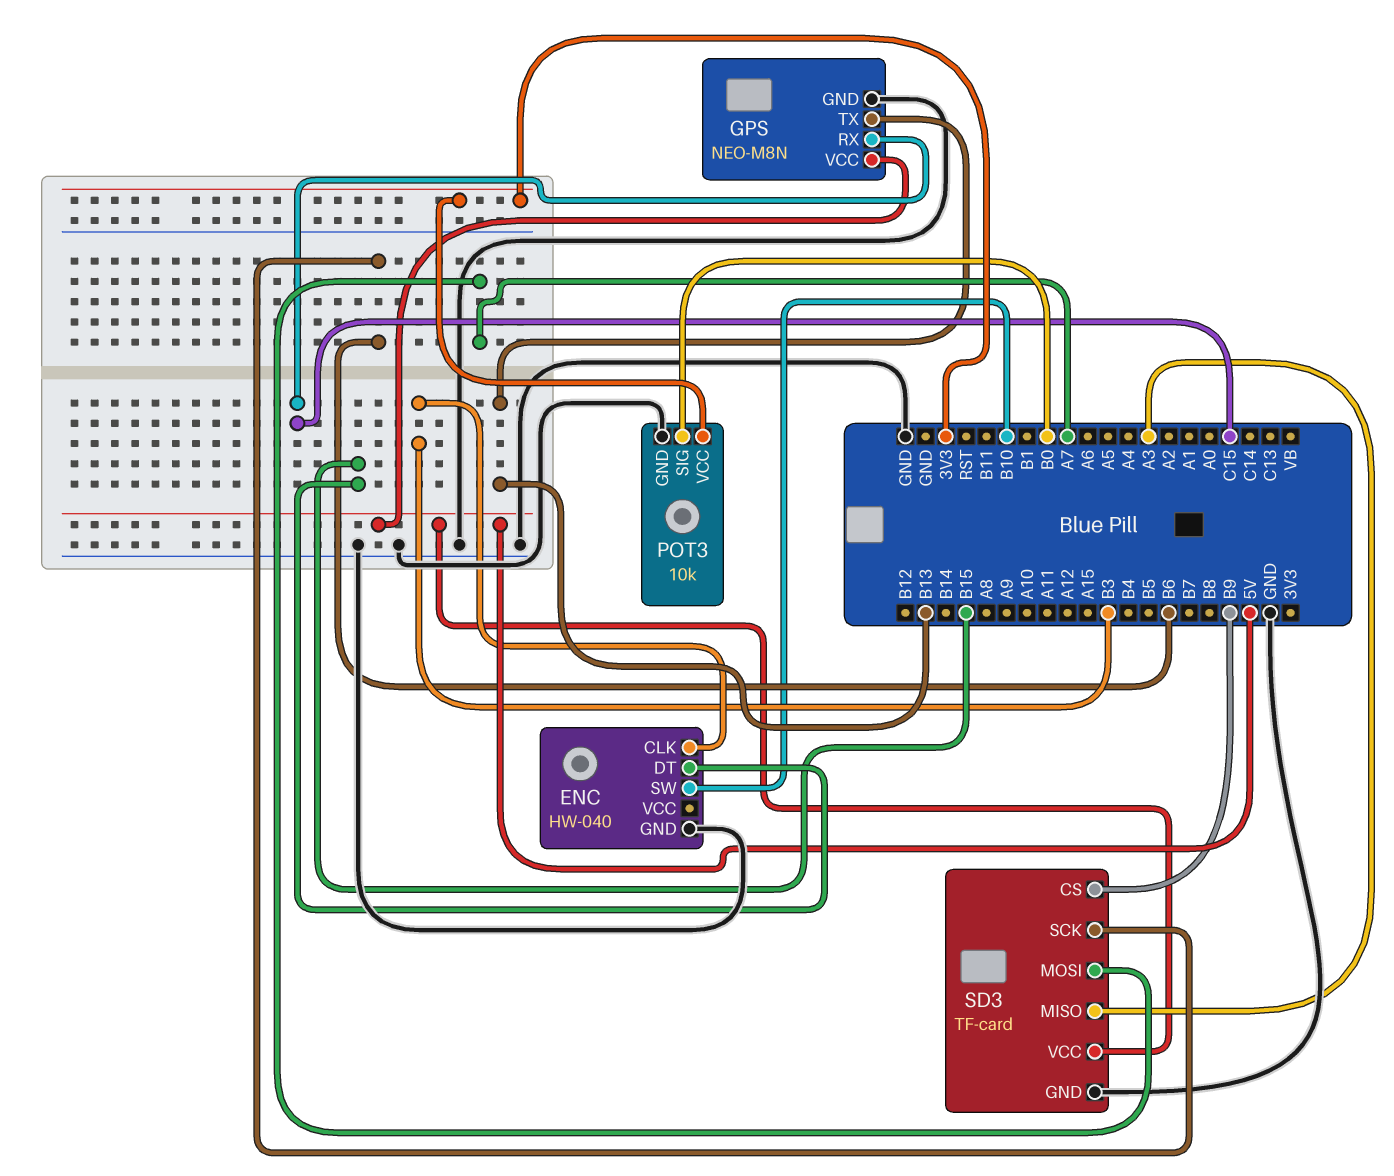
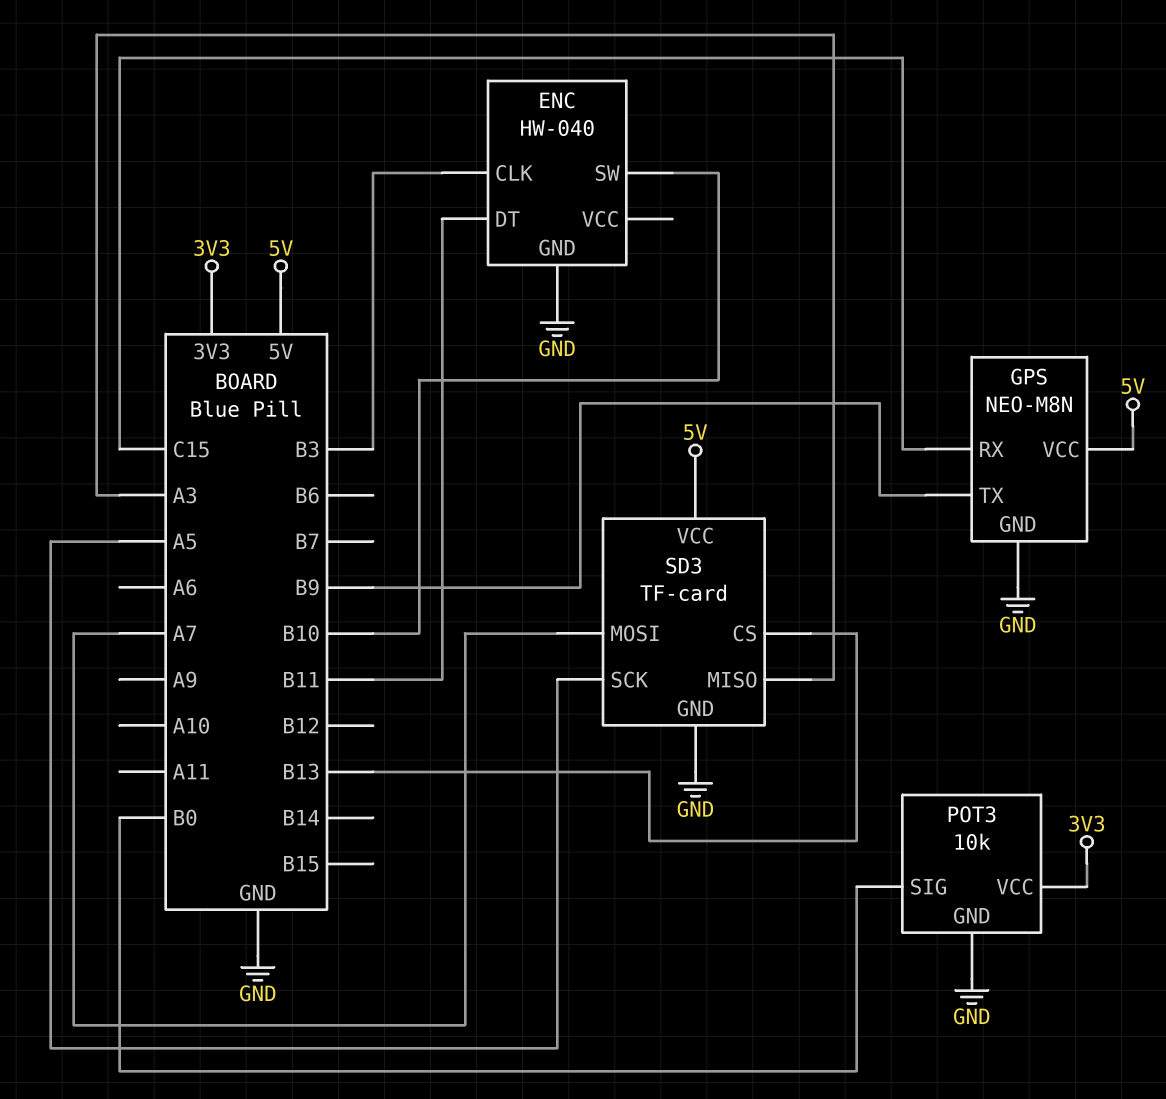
ENC pin DT: B15 -> B11
GPS pin TX: B13 -> B9
SD3 pin CS: B9 -> B13
SD3 pin SCK: B6 -> A5

